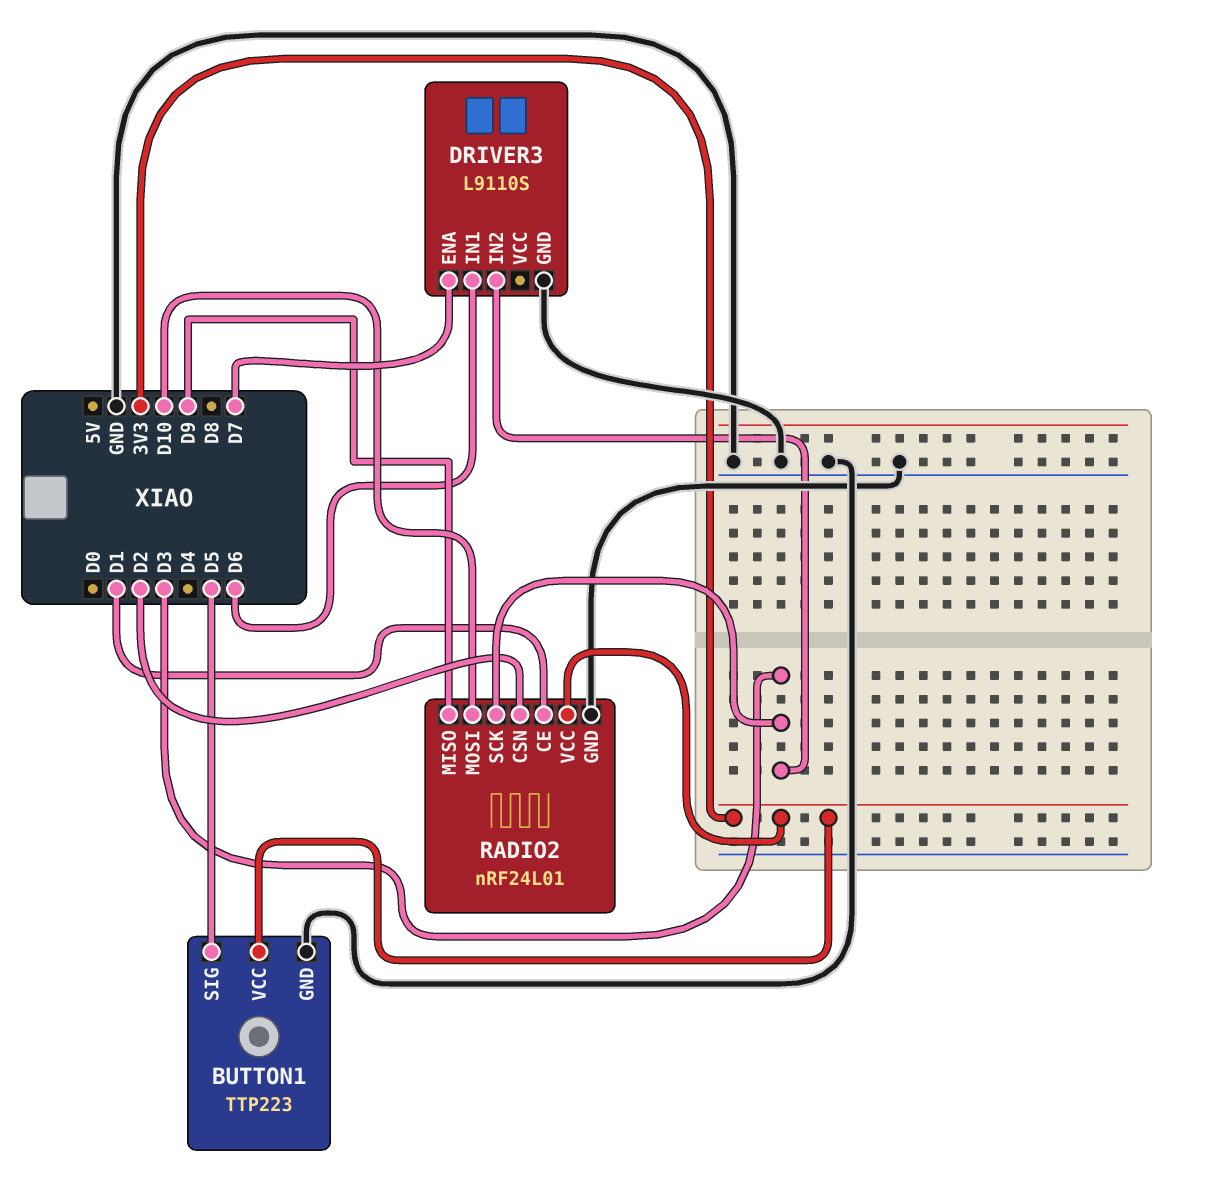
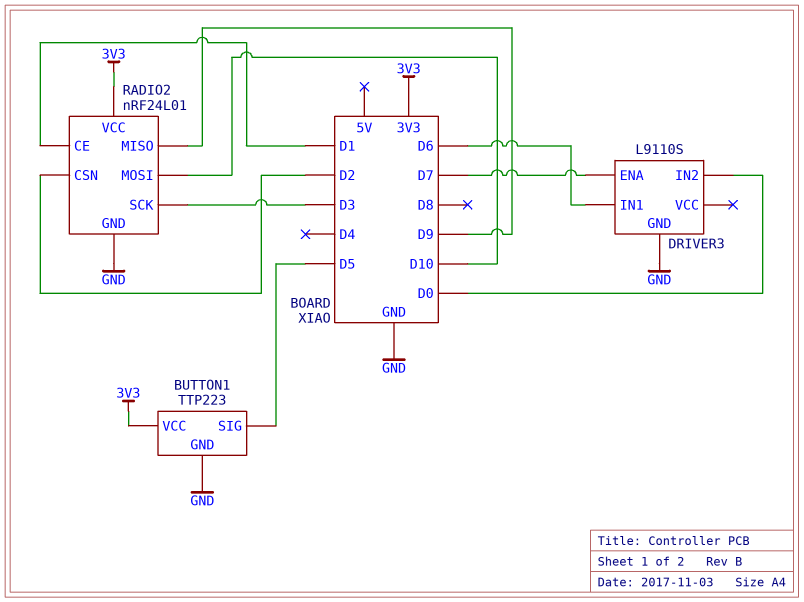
DRIVER3 pin IN2: D3 -> D0

